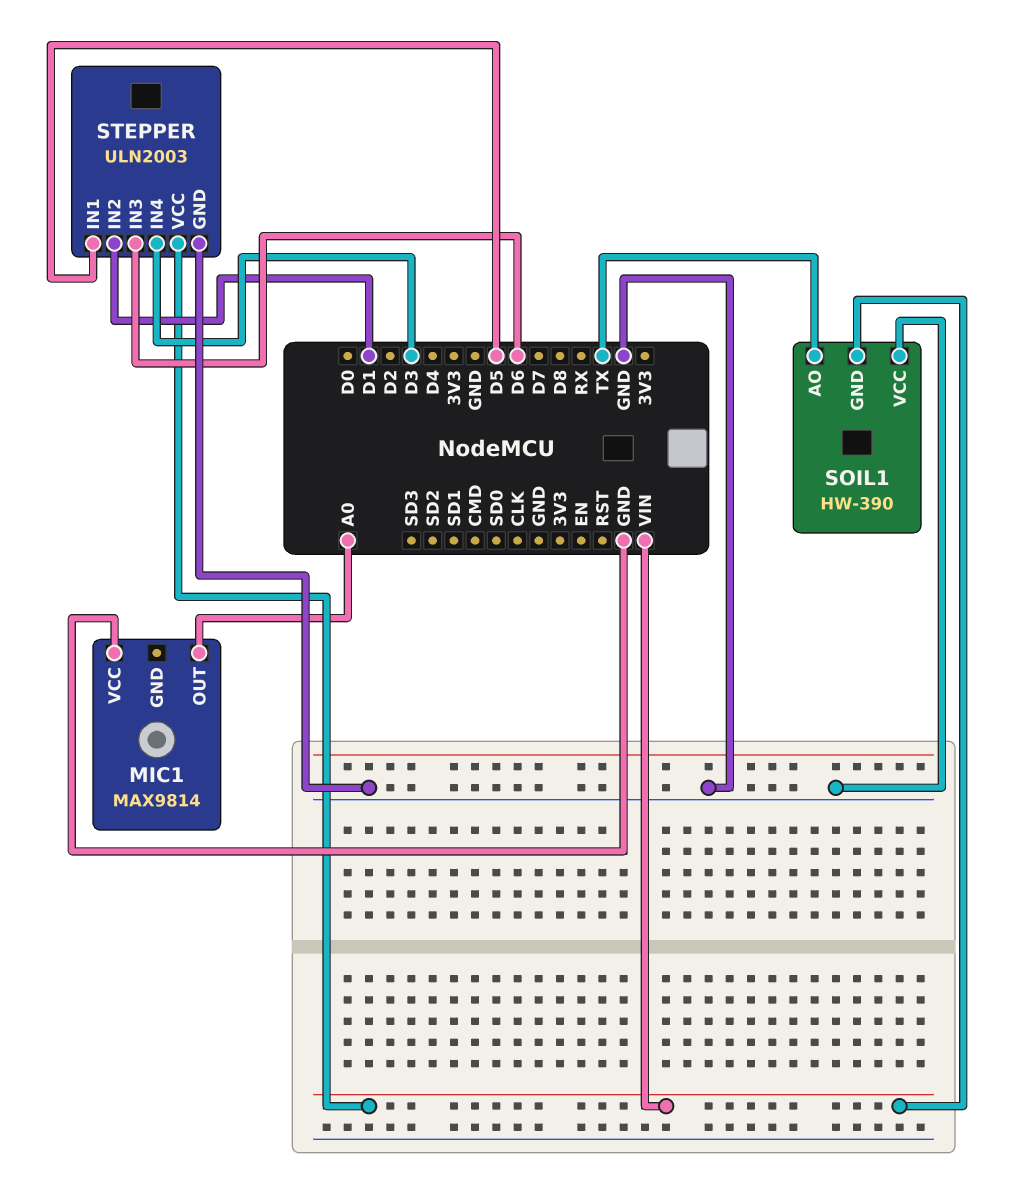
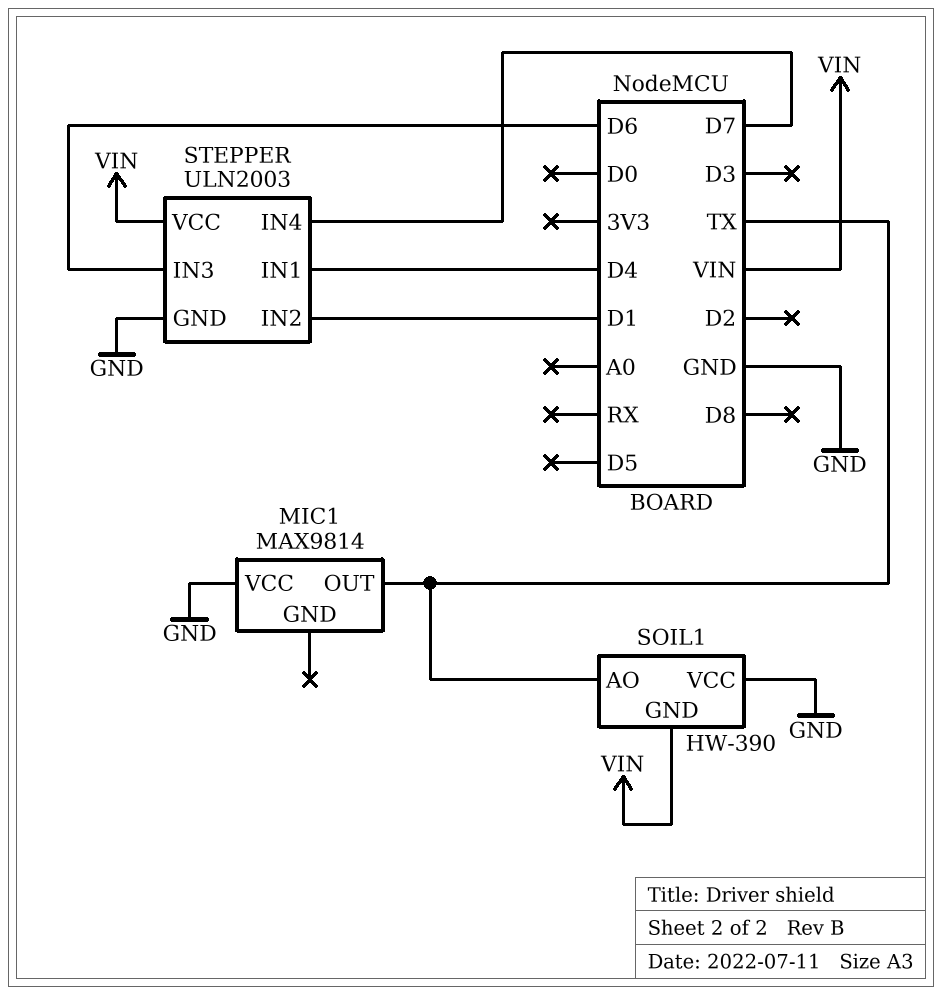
MIC1 pin OUT: A0 -> TX
STEPPER pin IN1: D5 -> D4
STEPPER pin IN4: D3 -> D7

